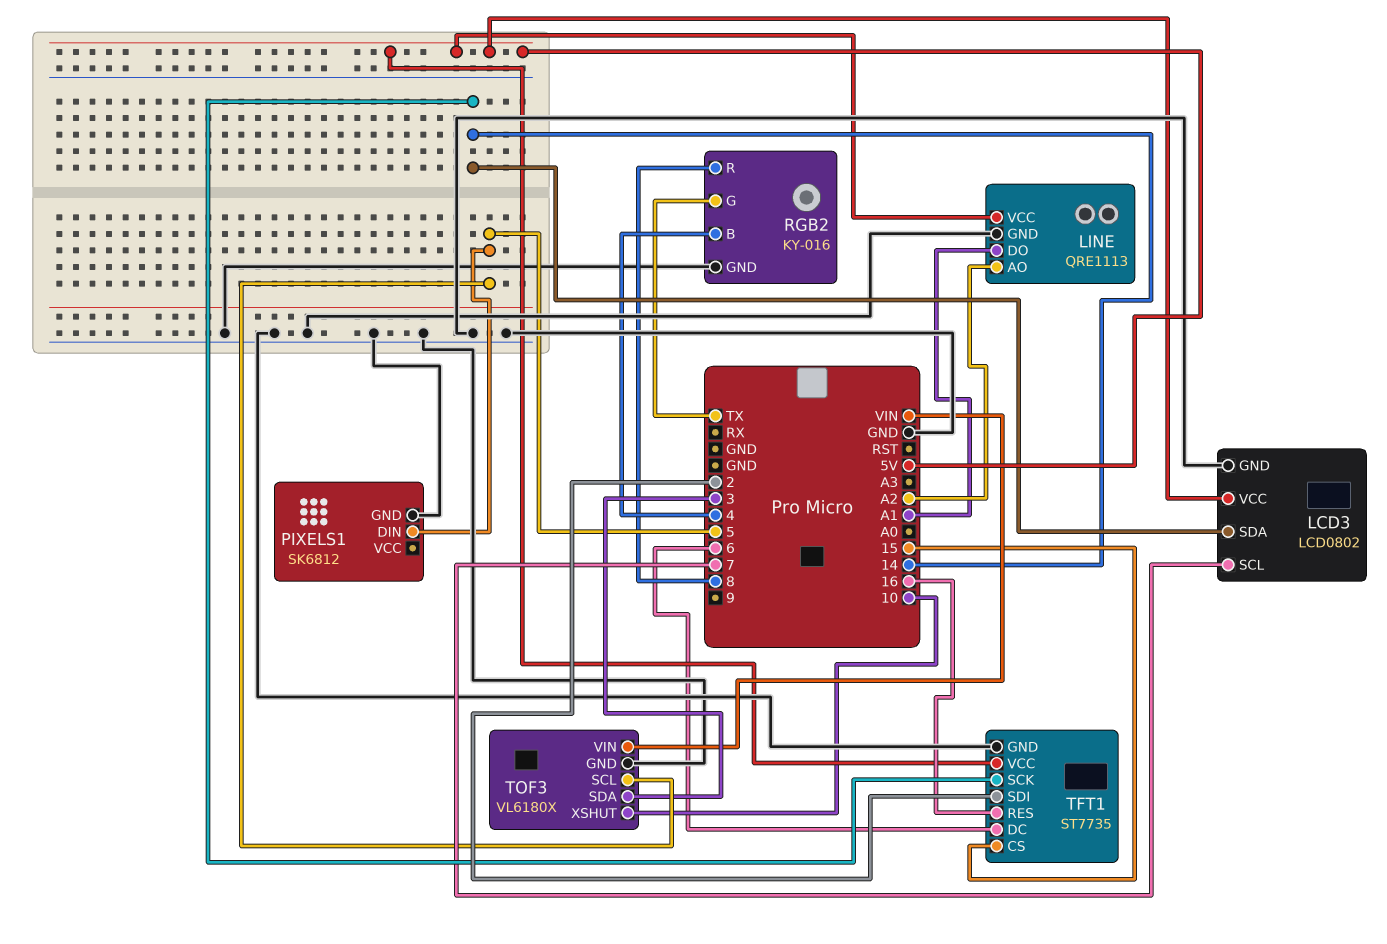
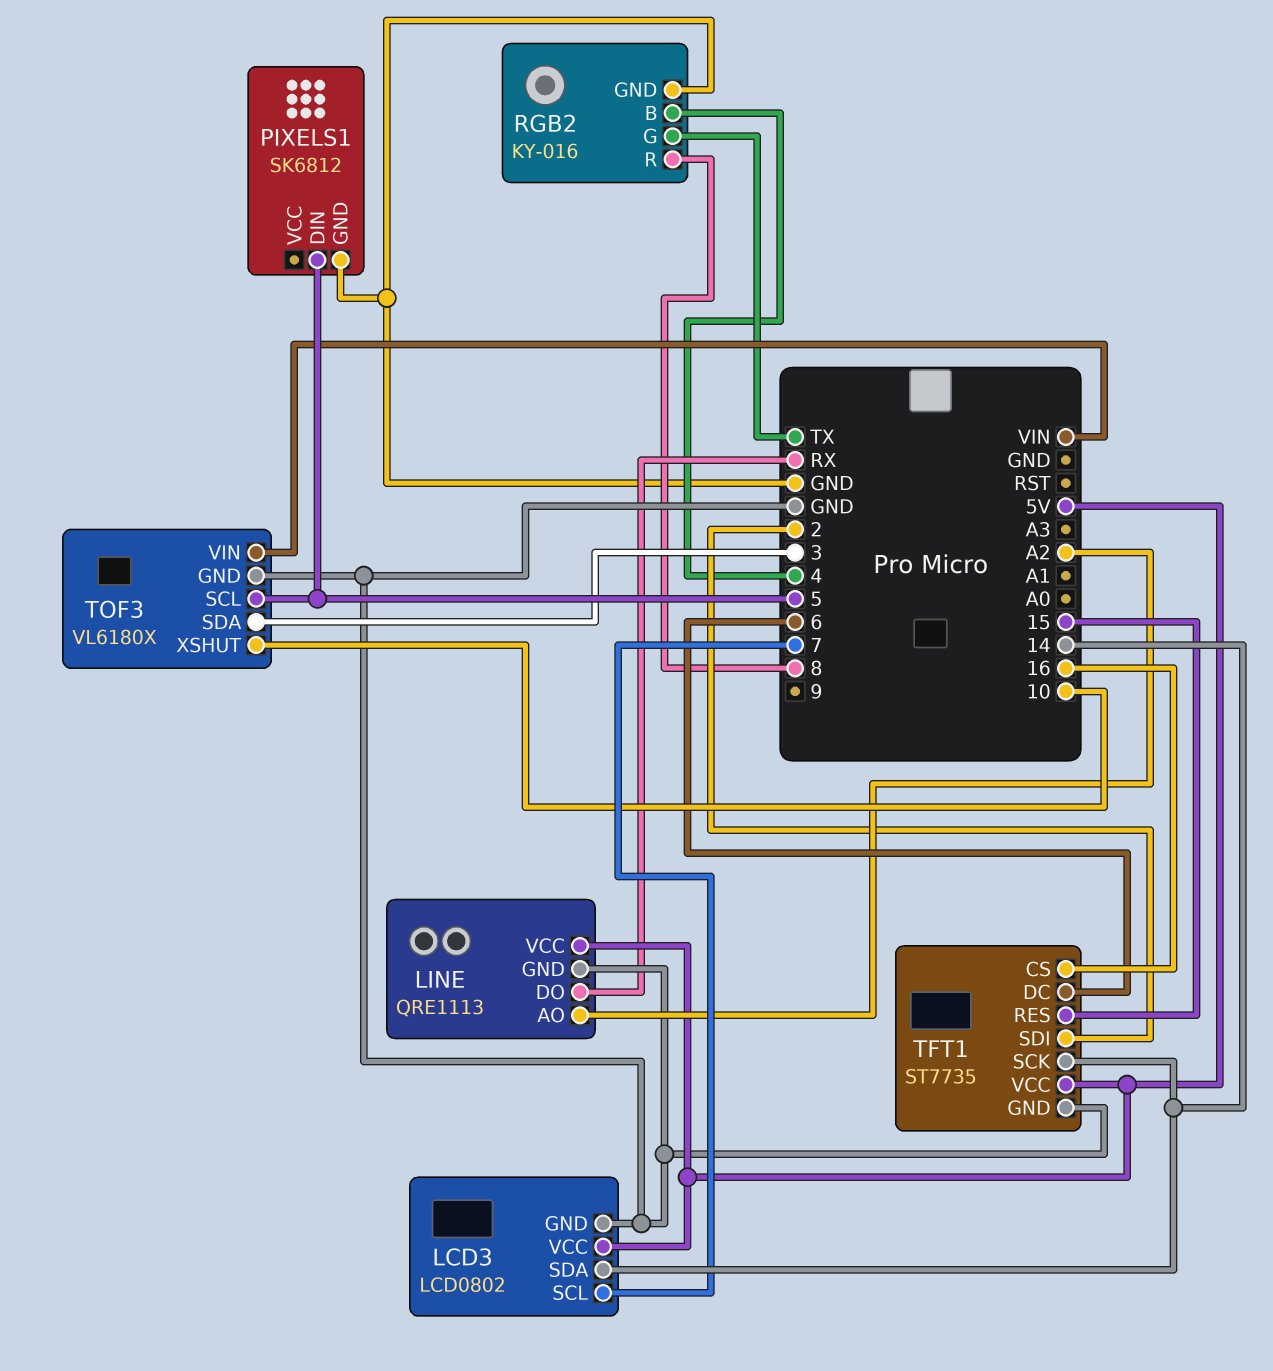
LINE pin DO: A1 -> RX
TFT1 pin CS: 15 -> 16
TFT1 pin RES: 16 -> 15

